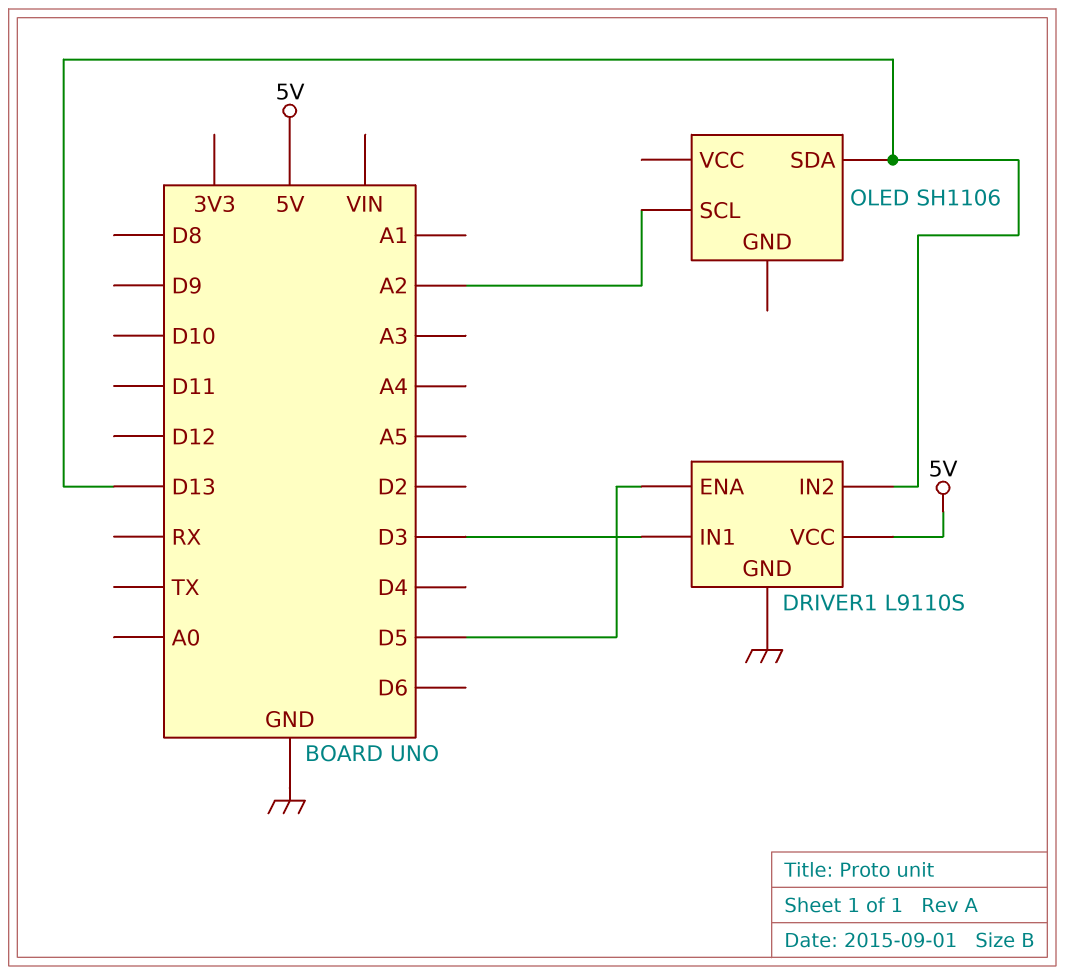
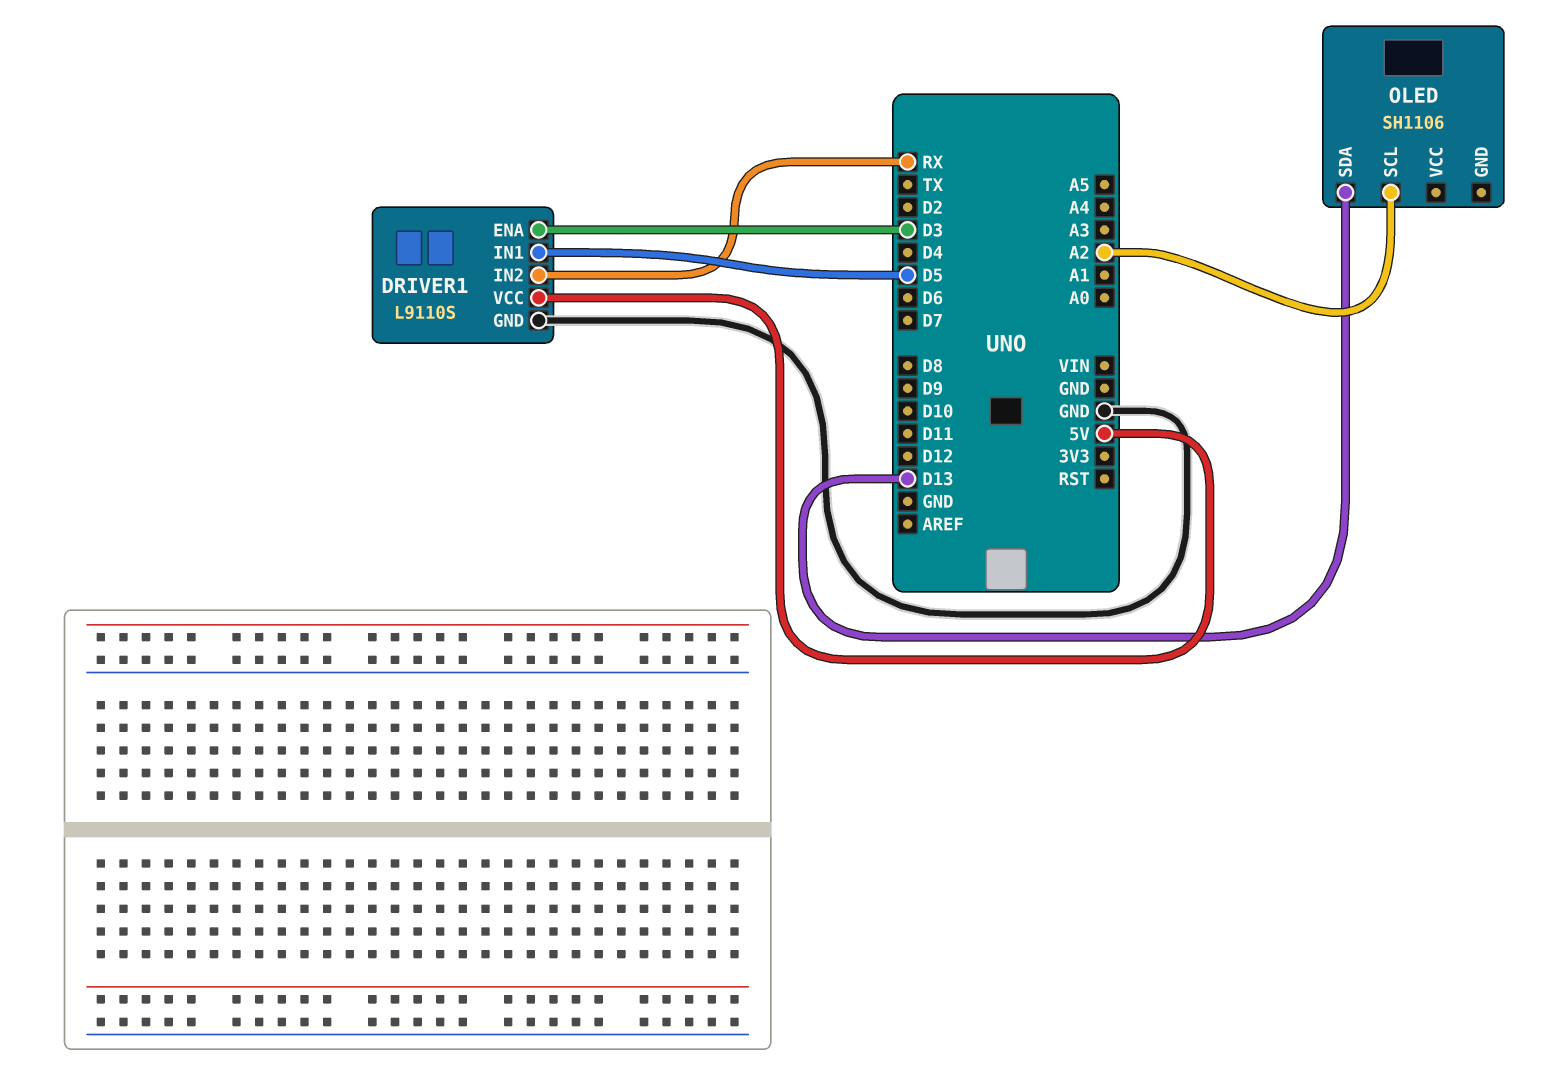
DRIVER1 pin ENA: D5 -> D3
DRIVER1 pin IN1: D3 -> D5
DRIVER1 pin IN2: D13 -> RX

